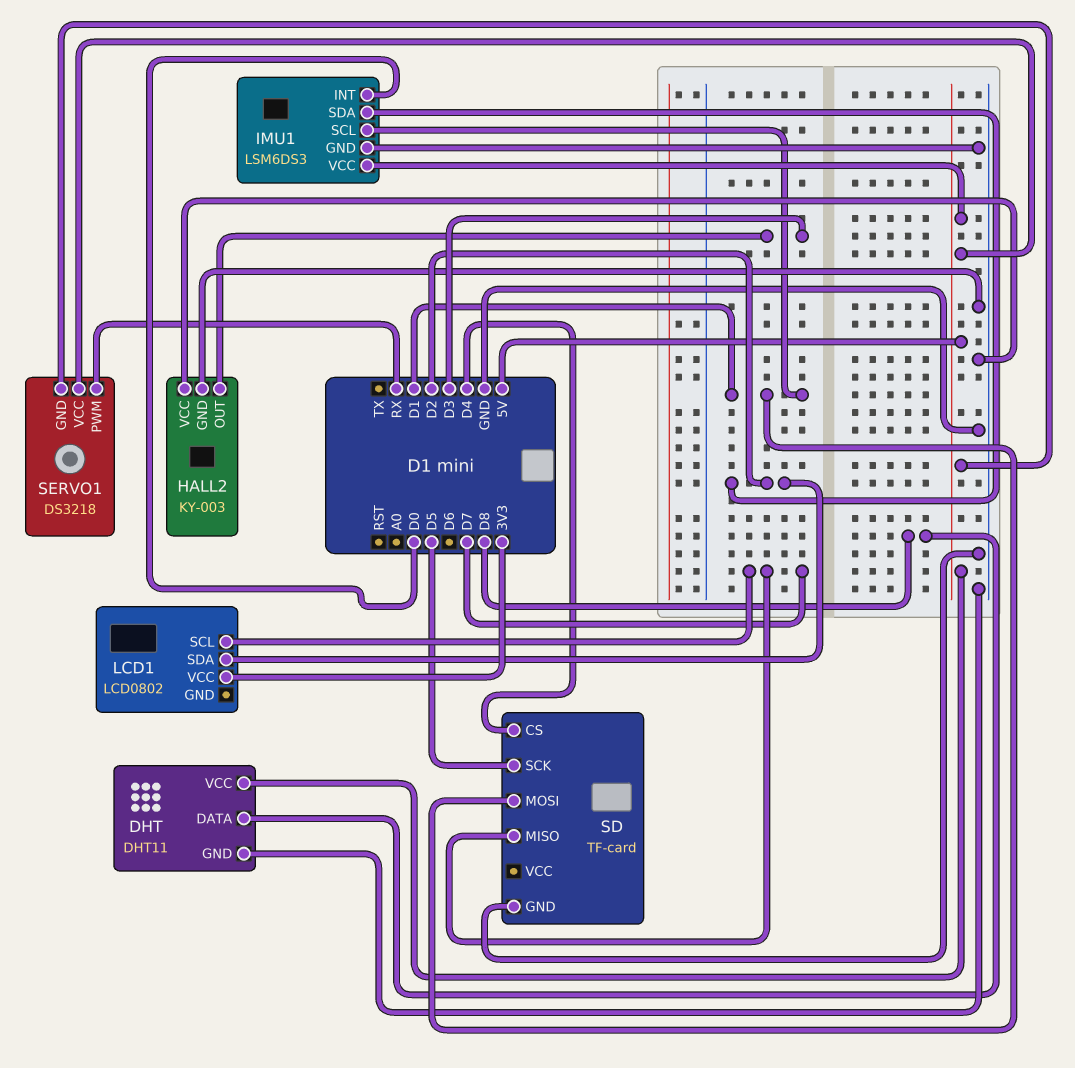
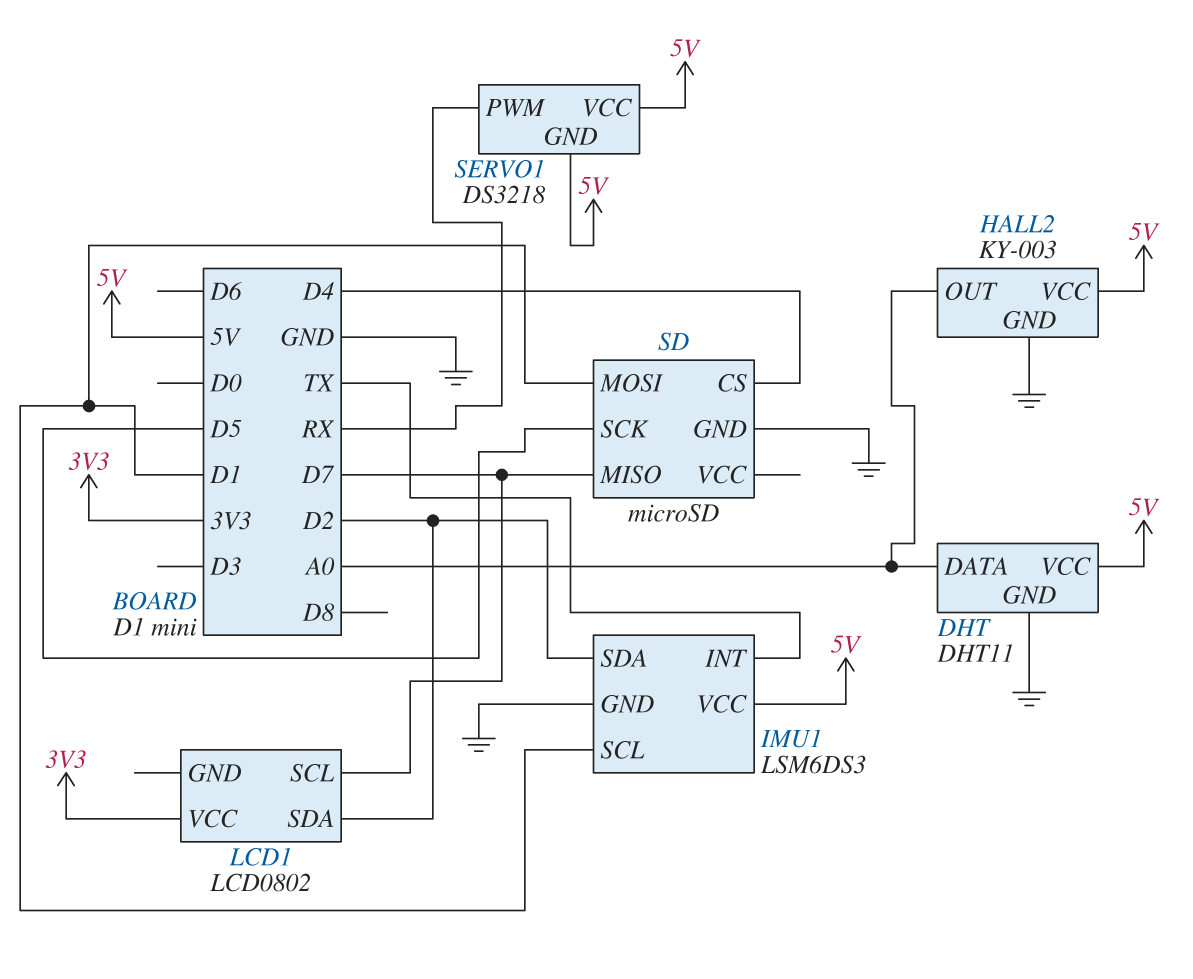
DHT pin DATA: D8 -> A0
HALL2 pin OUT: D3 -> A0
HALL2 pin VCC: GND -> 5V
IMU1 pin INT: D0 -> TX
SD: TF-card -> microSD

